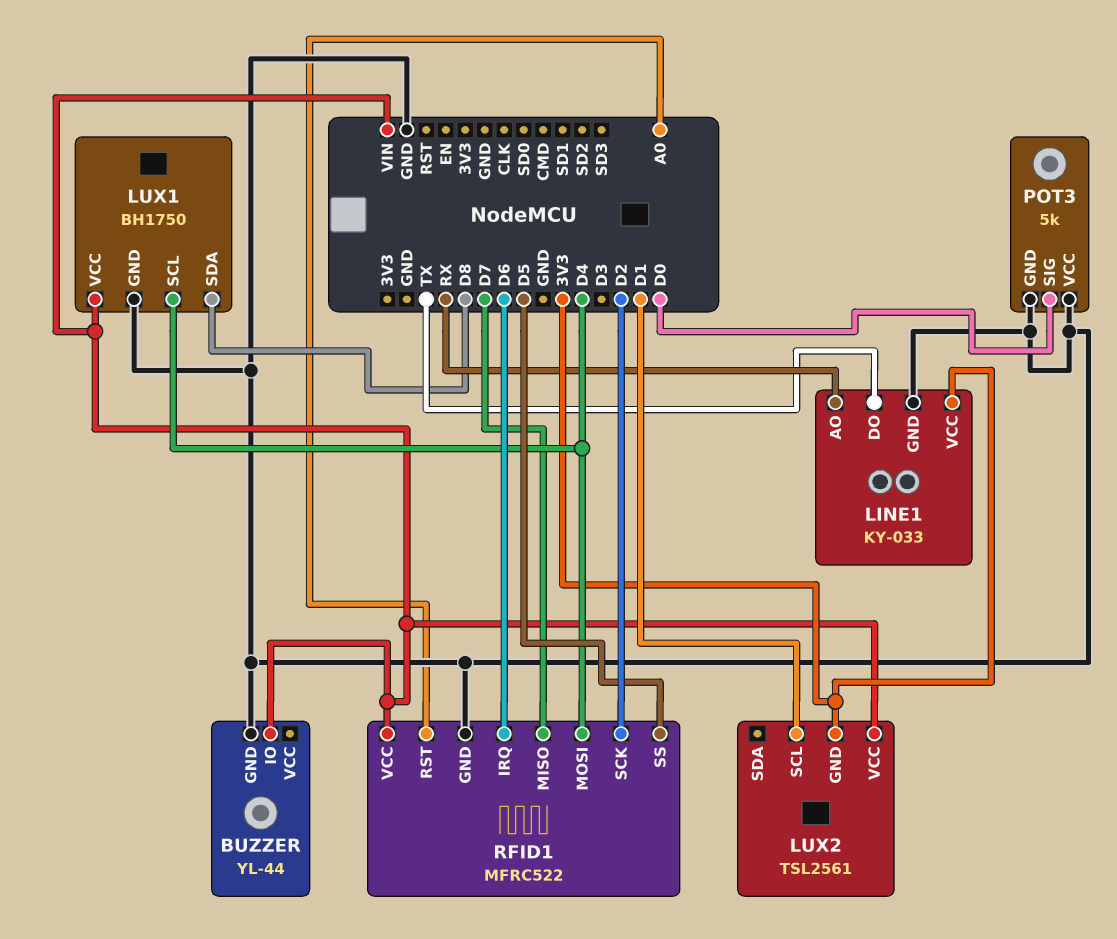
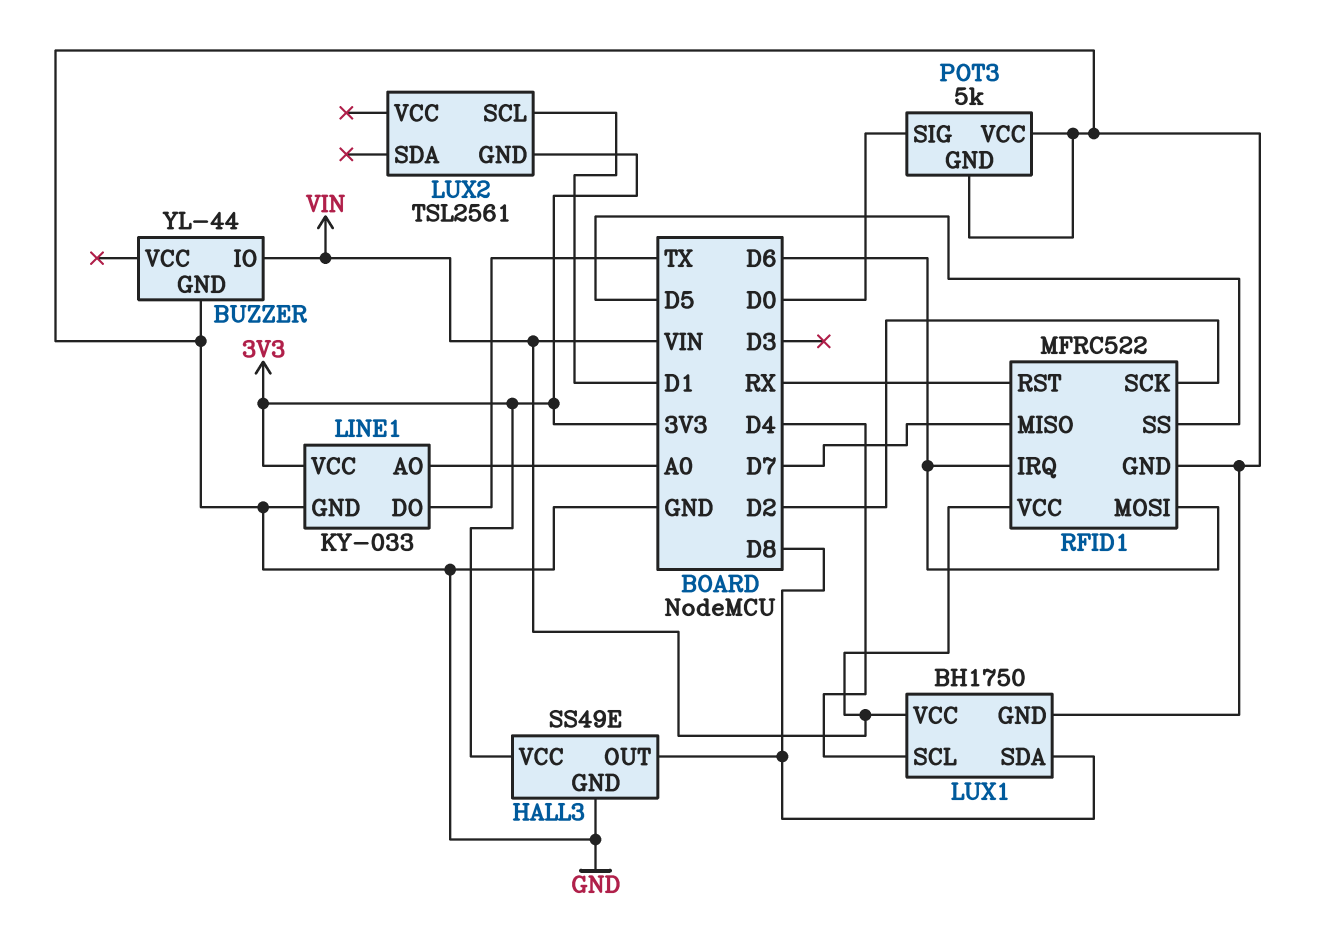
HALL3: none -> SS49E
HALL3 pin GND: none -> GND
HALL3 pin OUT: none -> D8
HALL3 pin VCC: none -> 3V3
LINE1 pin AO: RX -> A0
LUX2 pin VCC: VIN -> none
RFID1 pin MOSI: D4 -> D6
RFID1 pin RST: A0 -> RX

